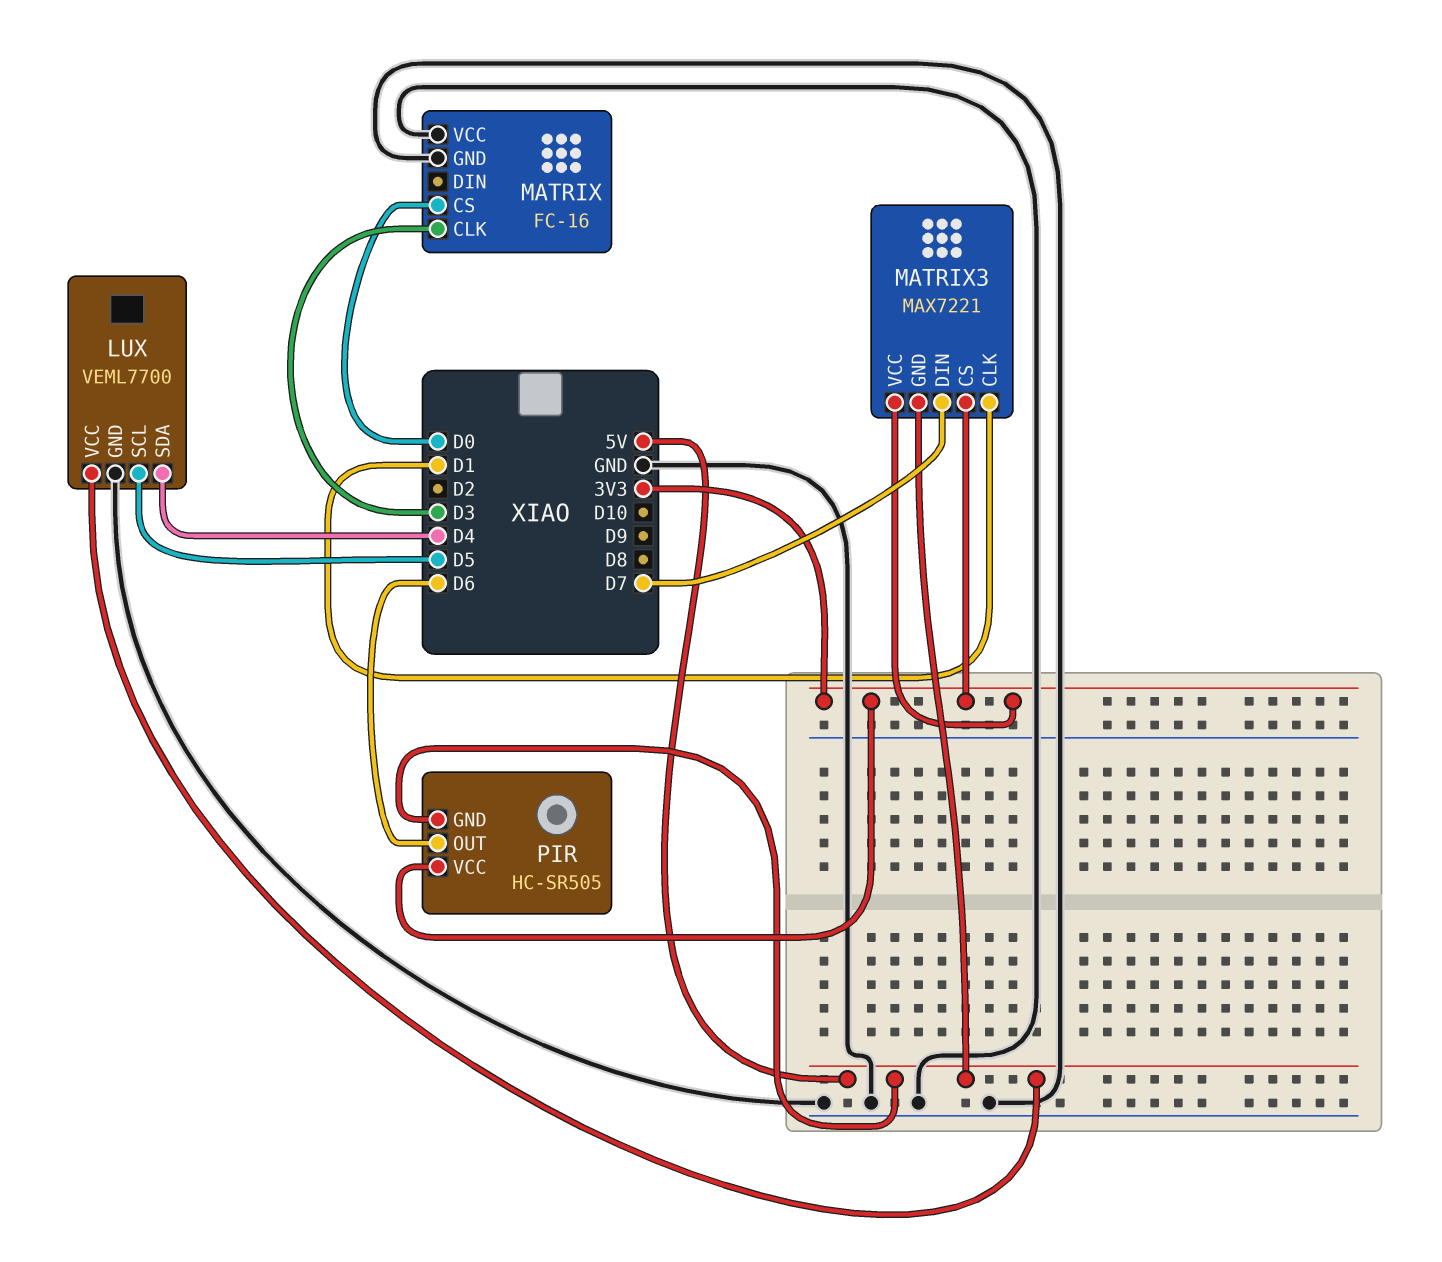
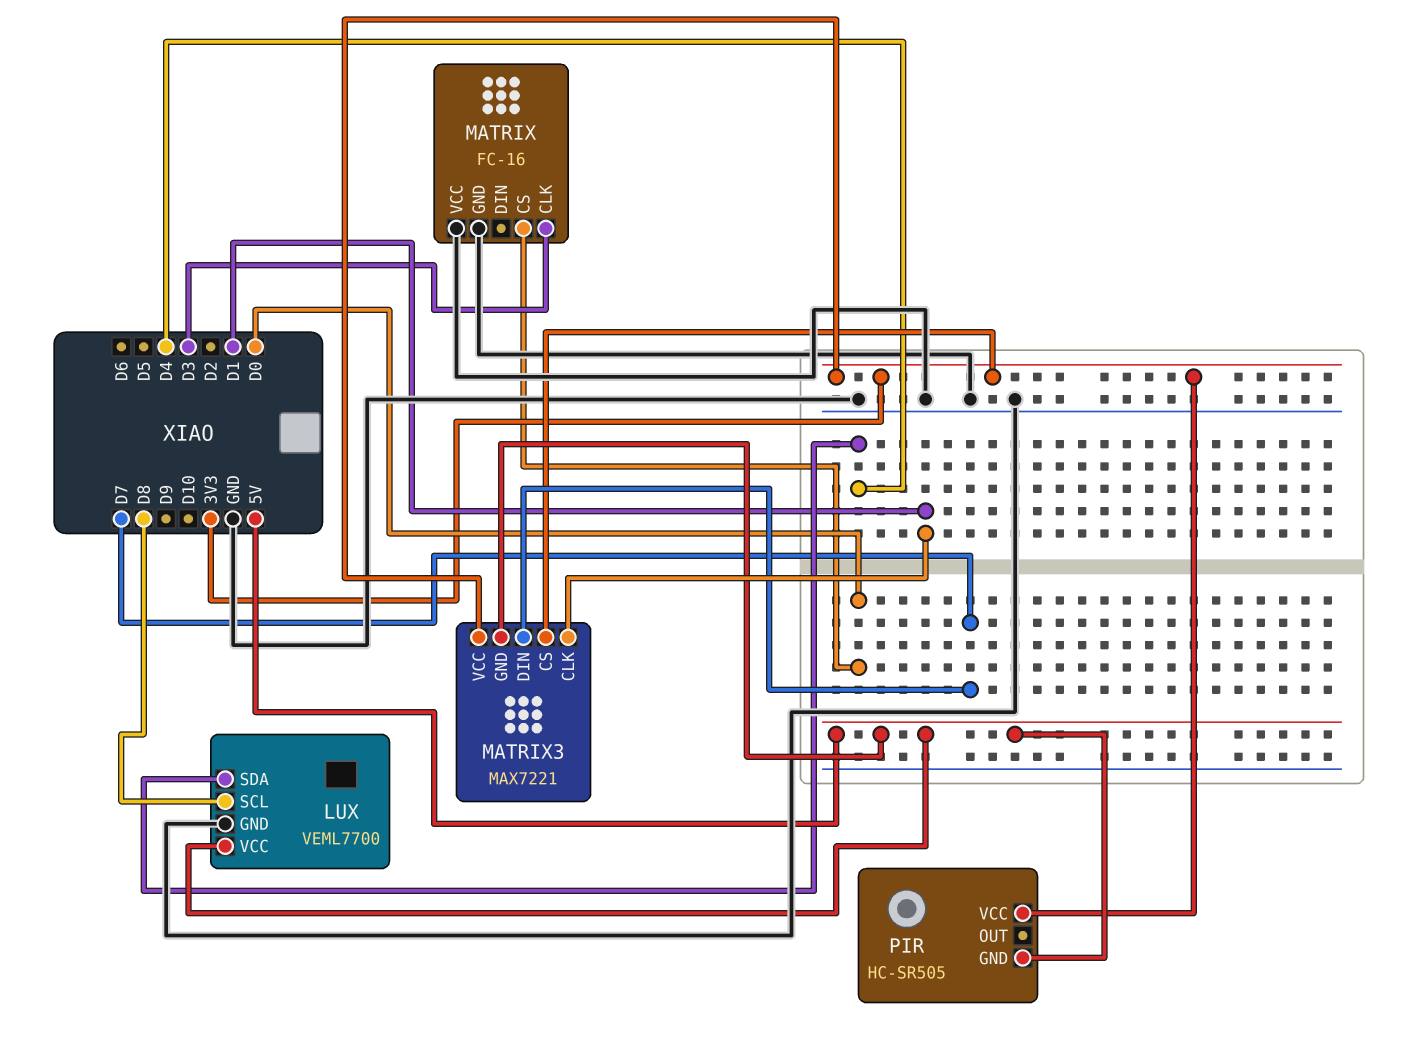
LUX pin SCL: D5 -> D8
PIR pin OUT: D6 -> none

